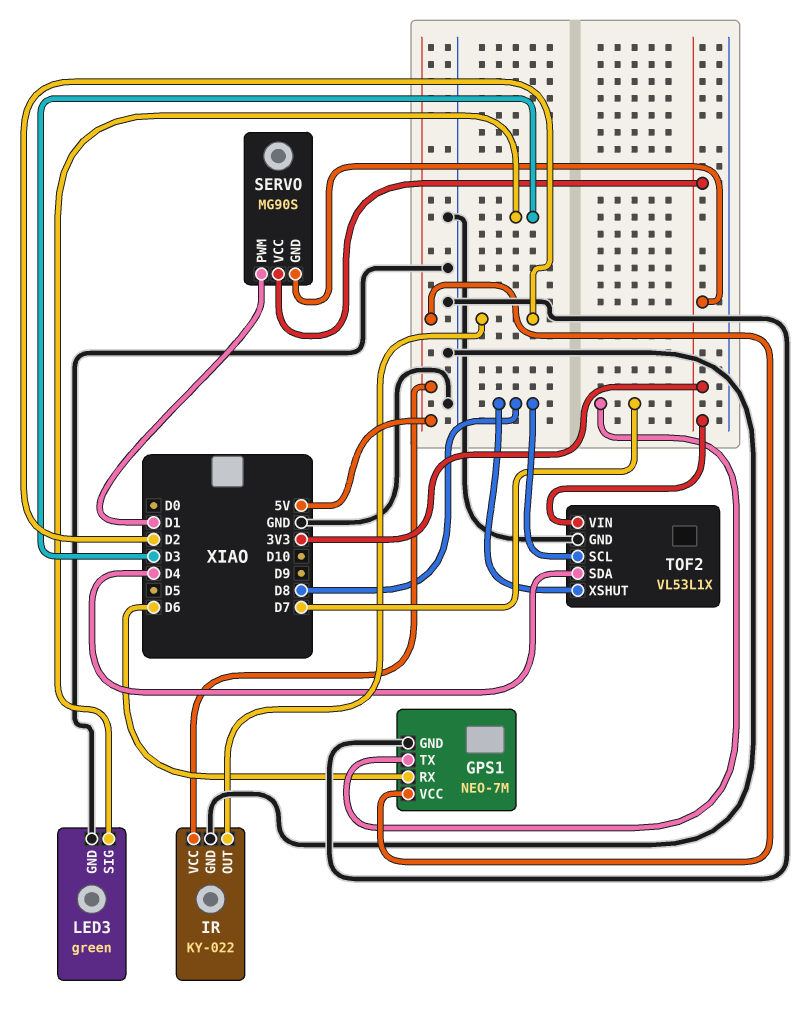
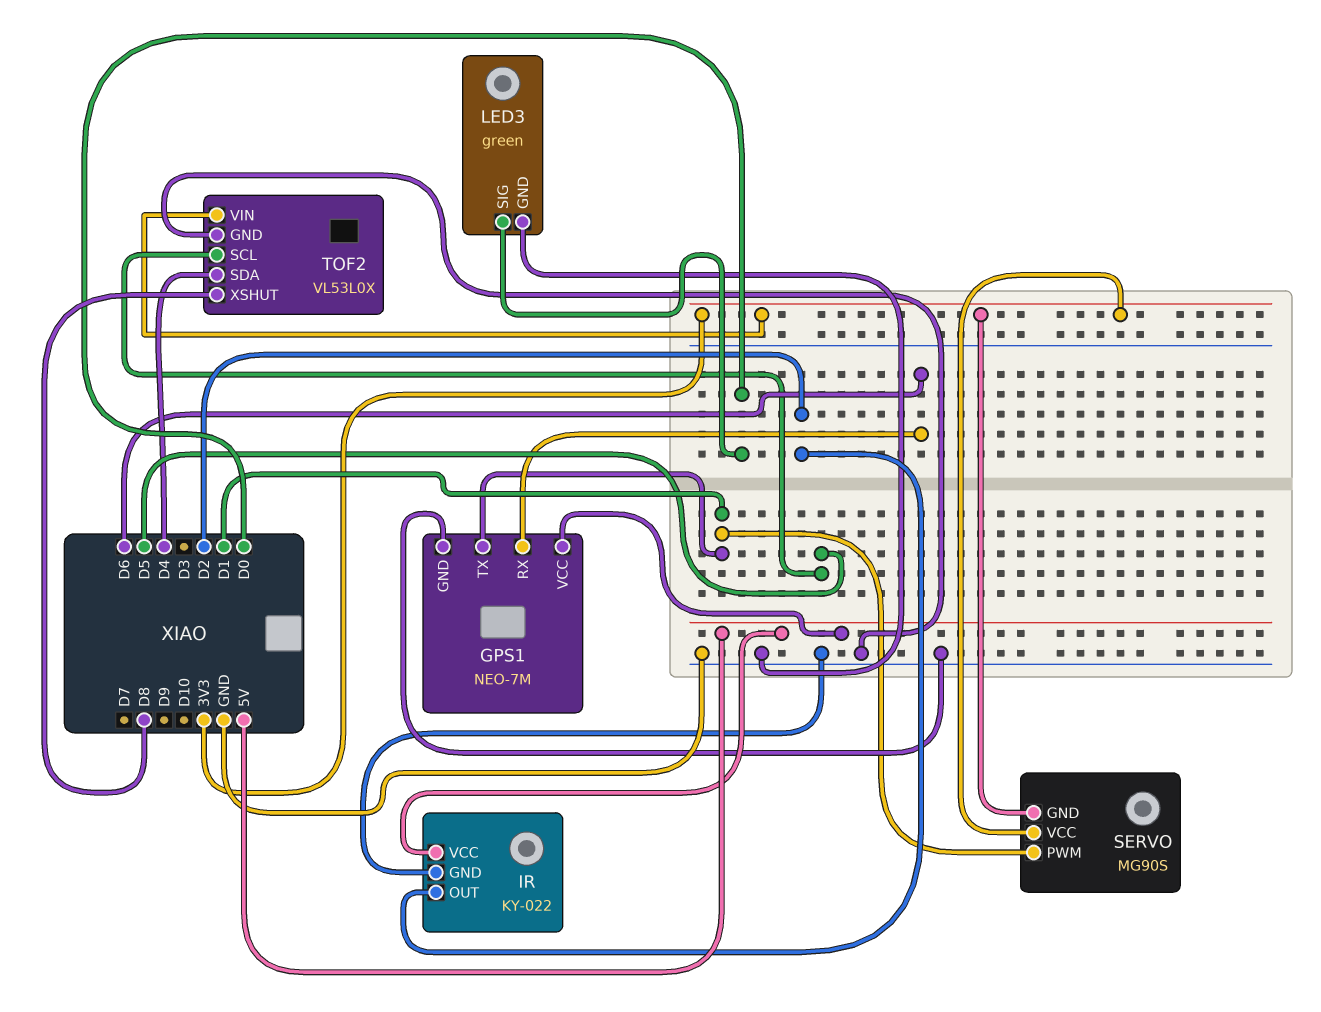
GPS1 pin TX: D7 -> D1
LED3 pin SIG: D3 -> D0
TOF2: VL53L1X -> VL53L0X
TOF2 pin SCL: D8 -> D5

